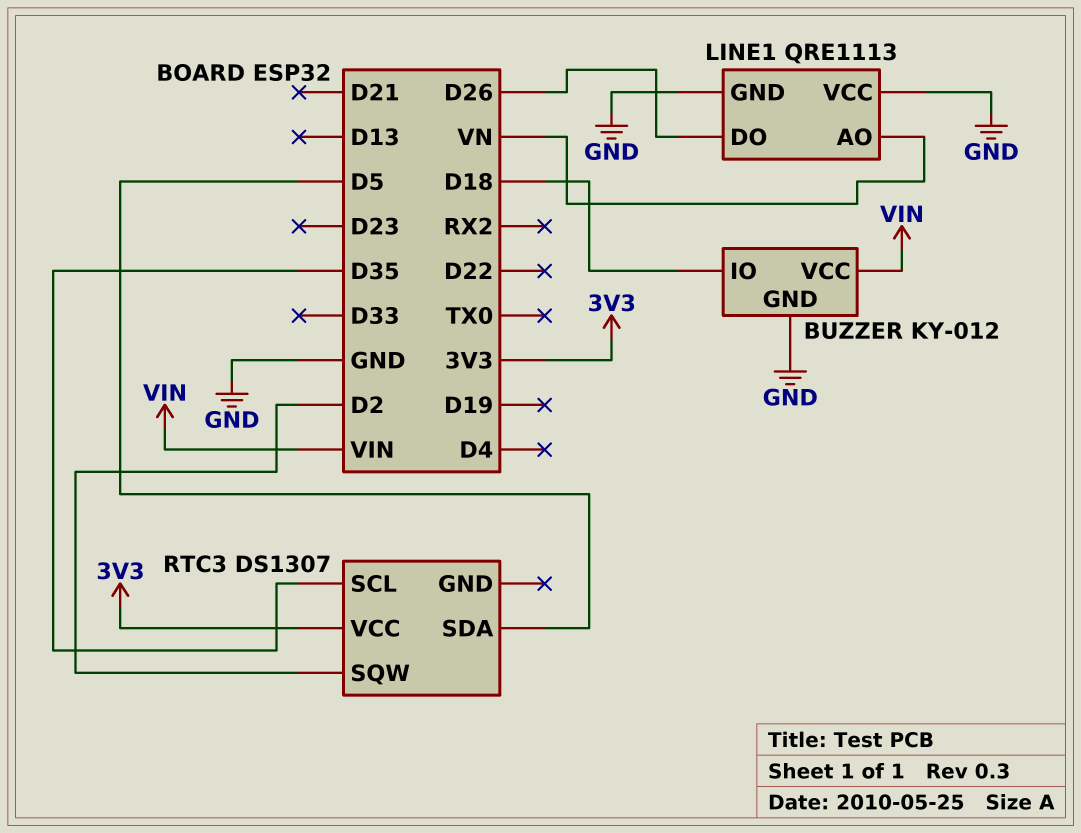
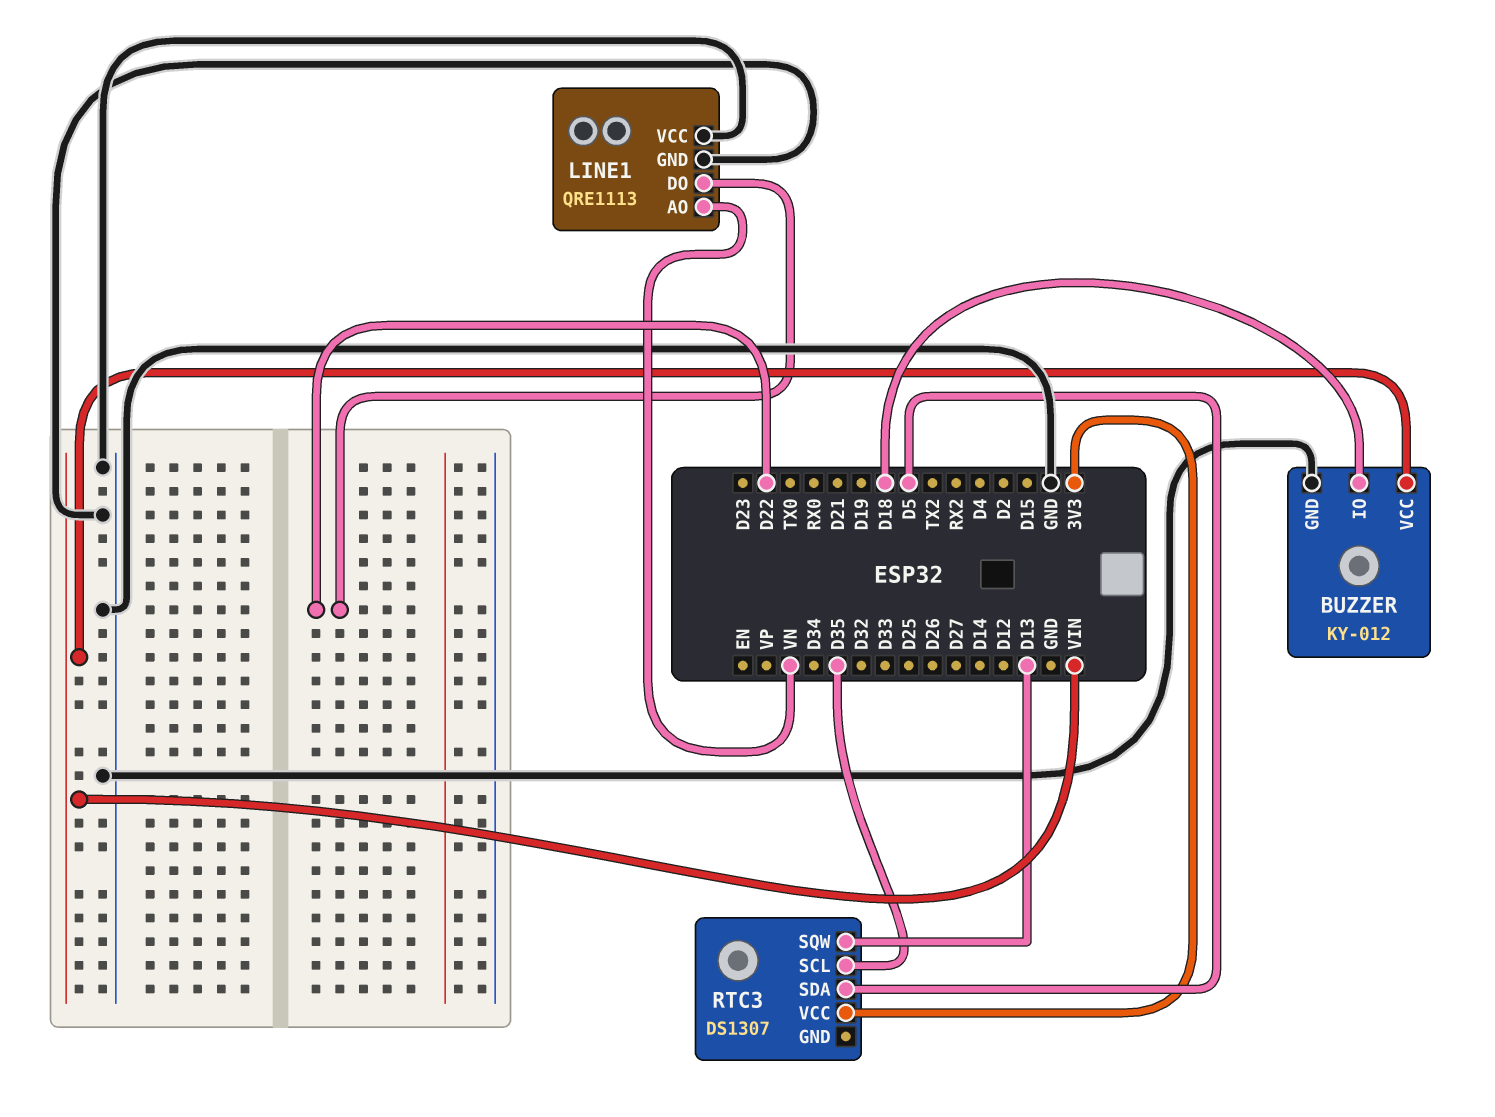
LINE1 pin DO: D26 -> D22
RTC3 pin SQW: D2 -> D13

